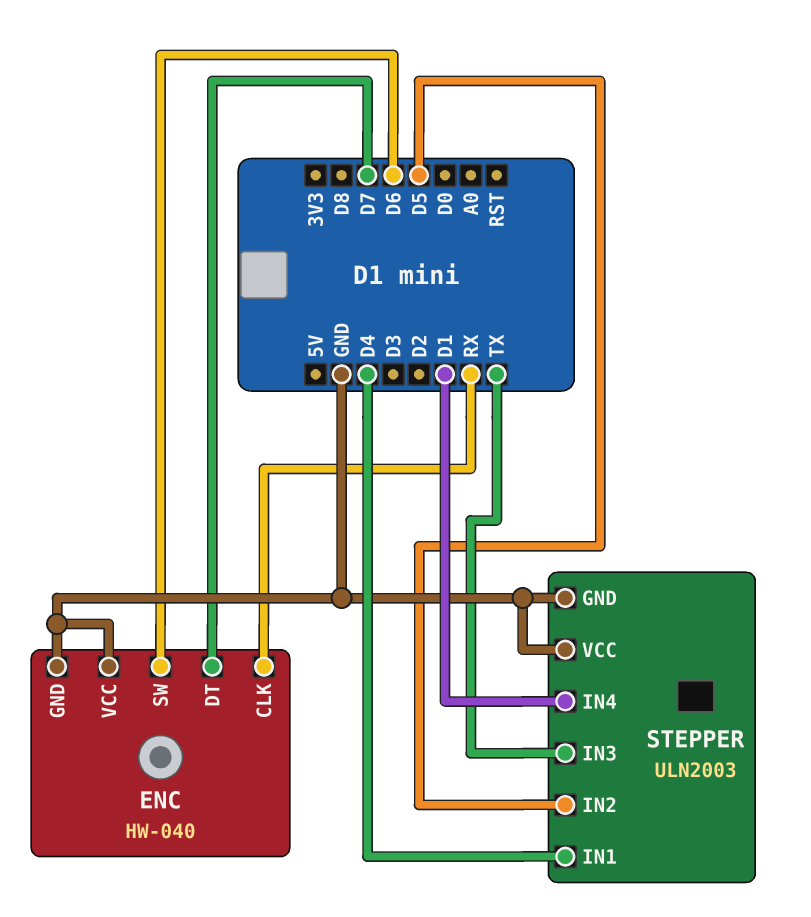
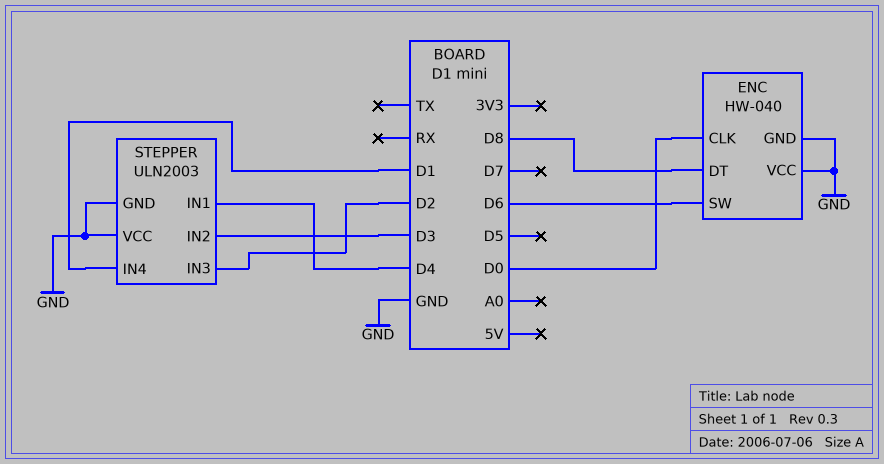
ENC pin CLK: RX -> D0
ENC pin DT: D7 -> D8
STEPPER pin IN2: D5 -> D3
STEPPER pin IN3: TX -> D2

